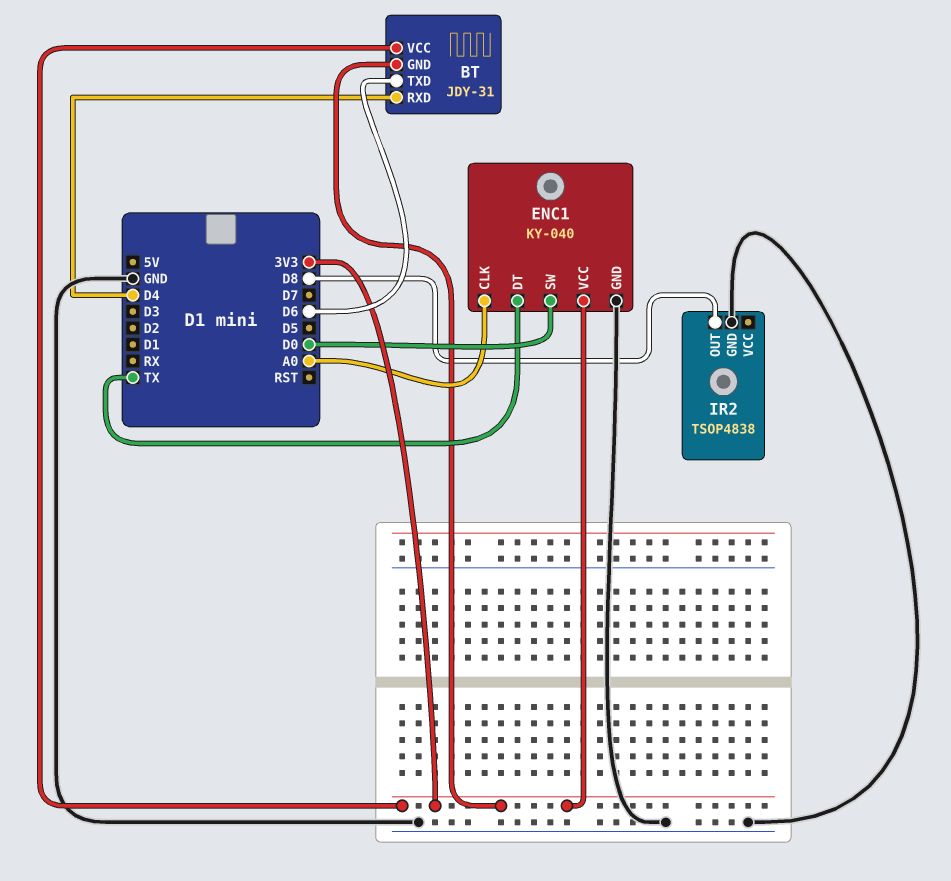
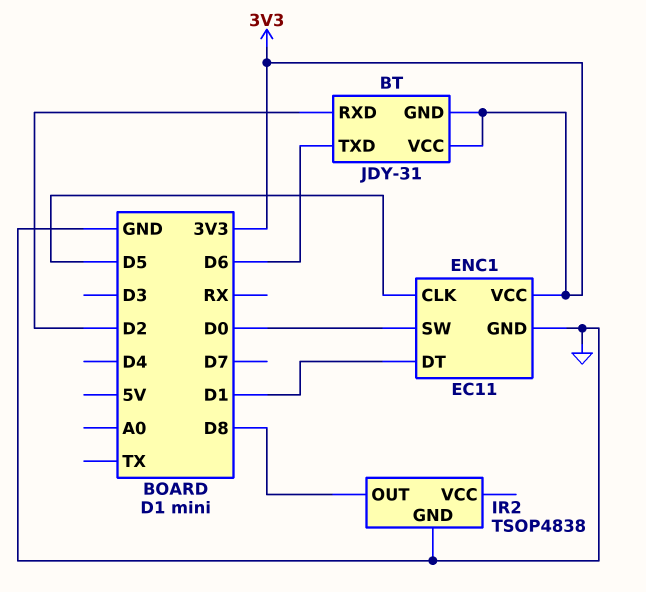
BT pin RXD: D4 -> D2
ENC1: KY-040 -> EC11
ENC1 pin CLK: A0 -> D5
ENC1 pin DT: TX -> D1

